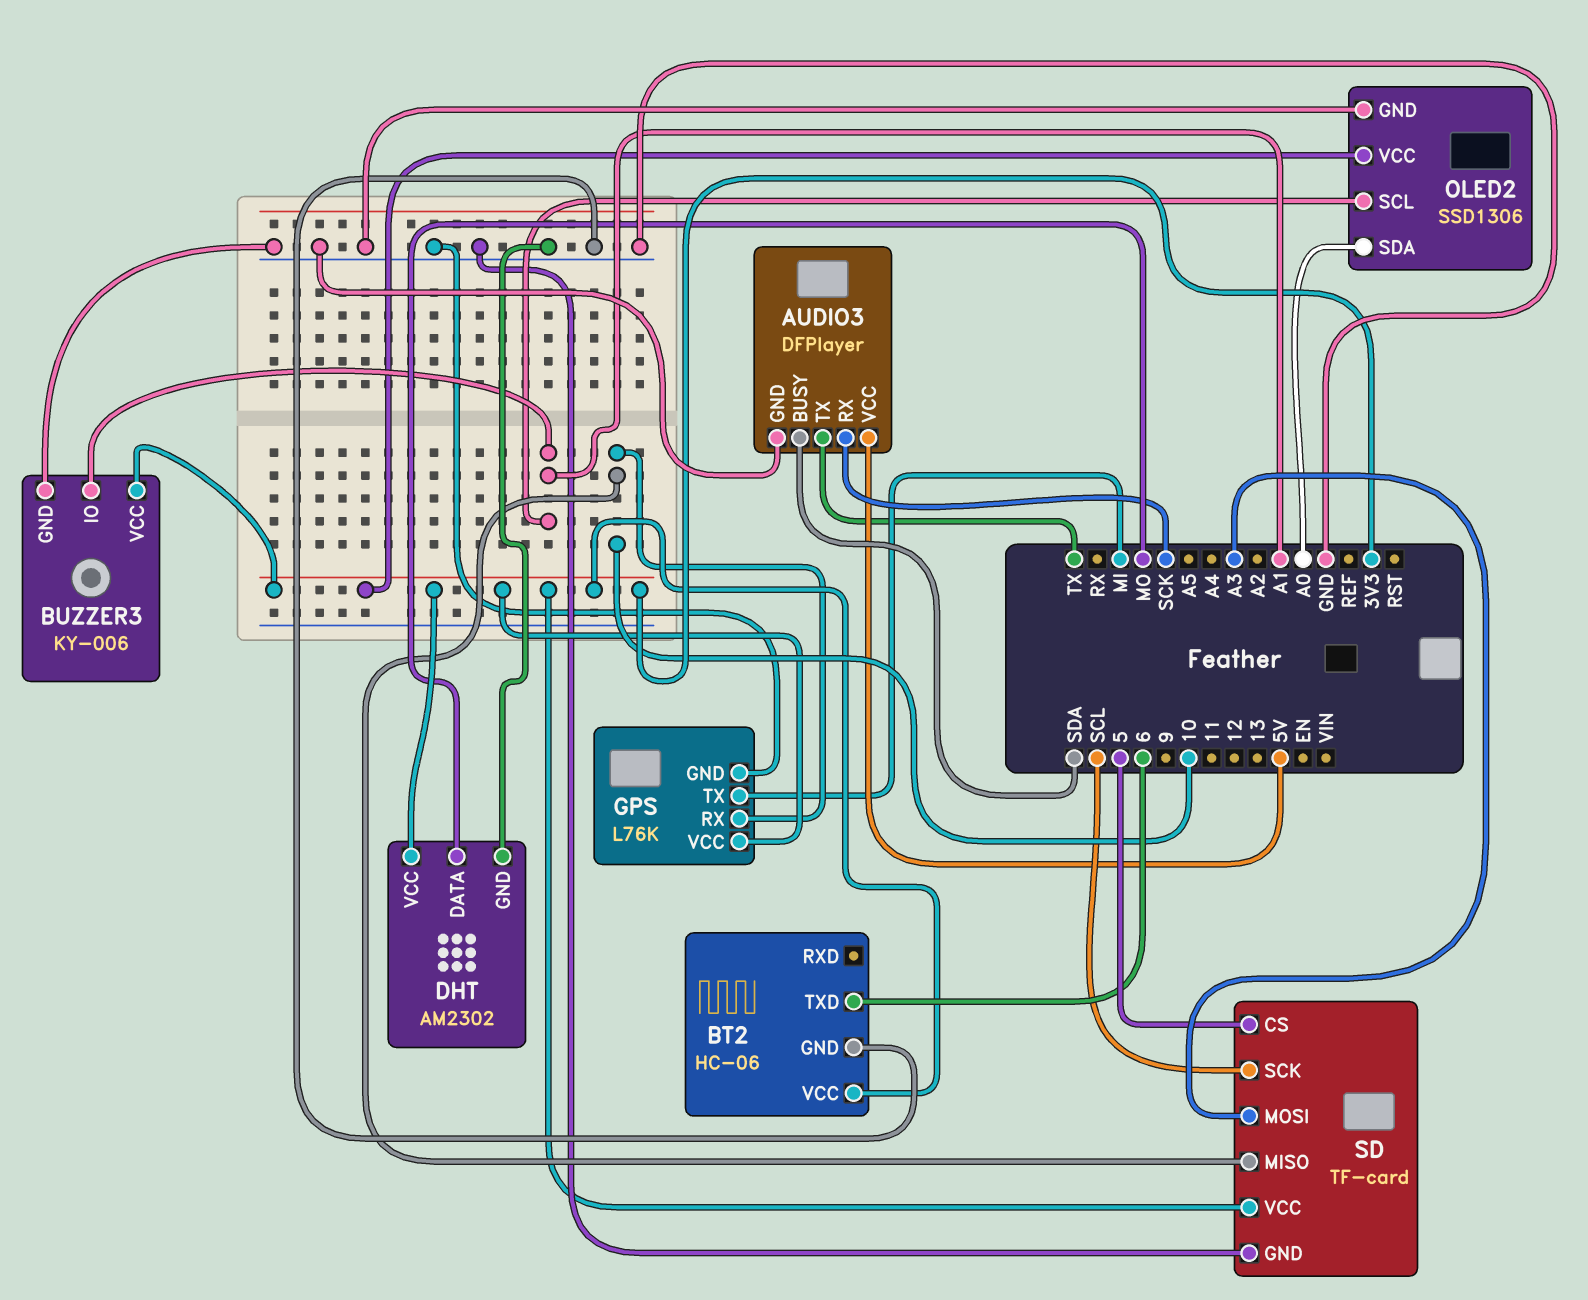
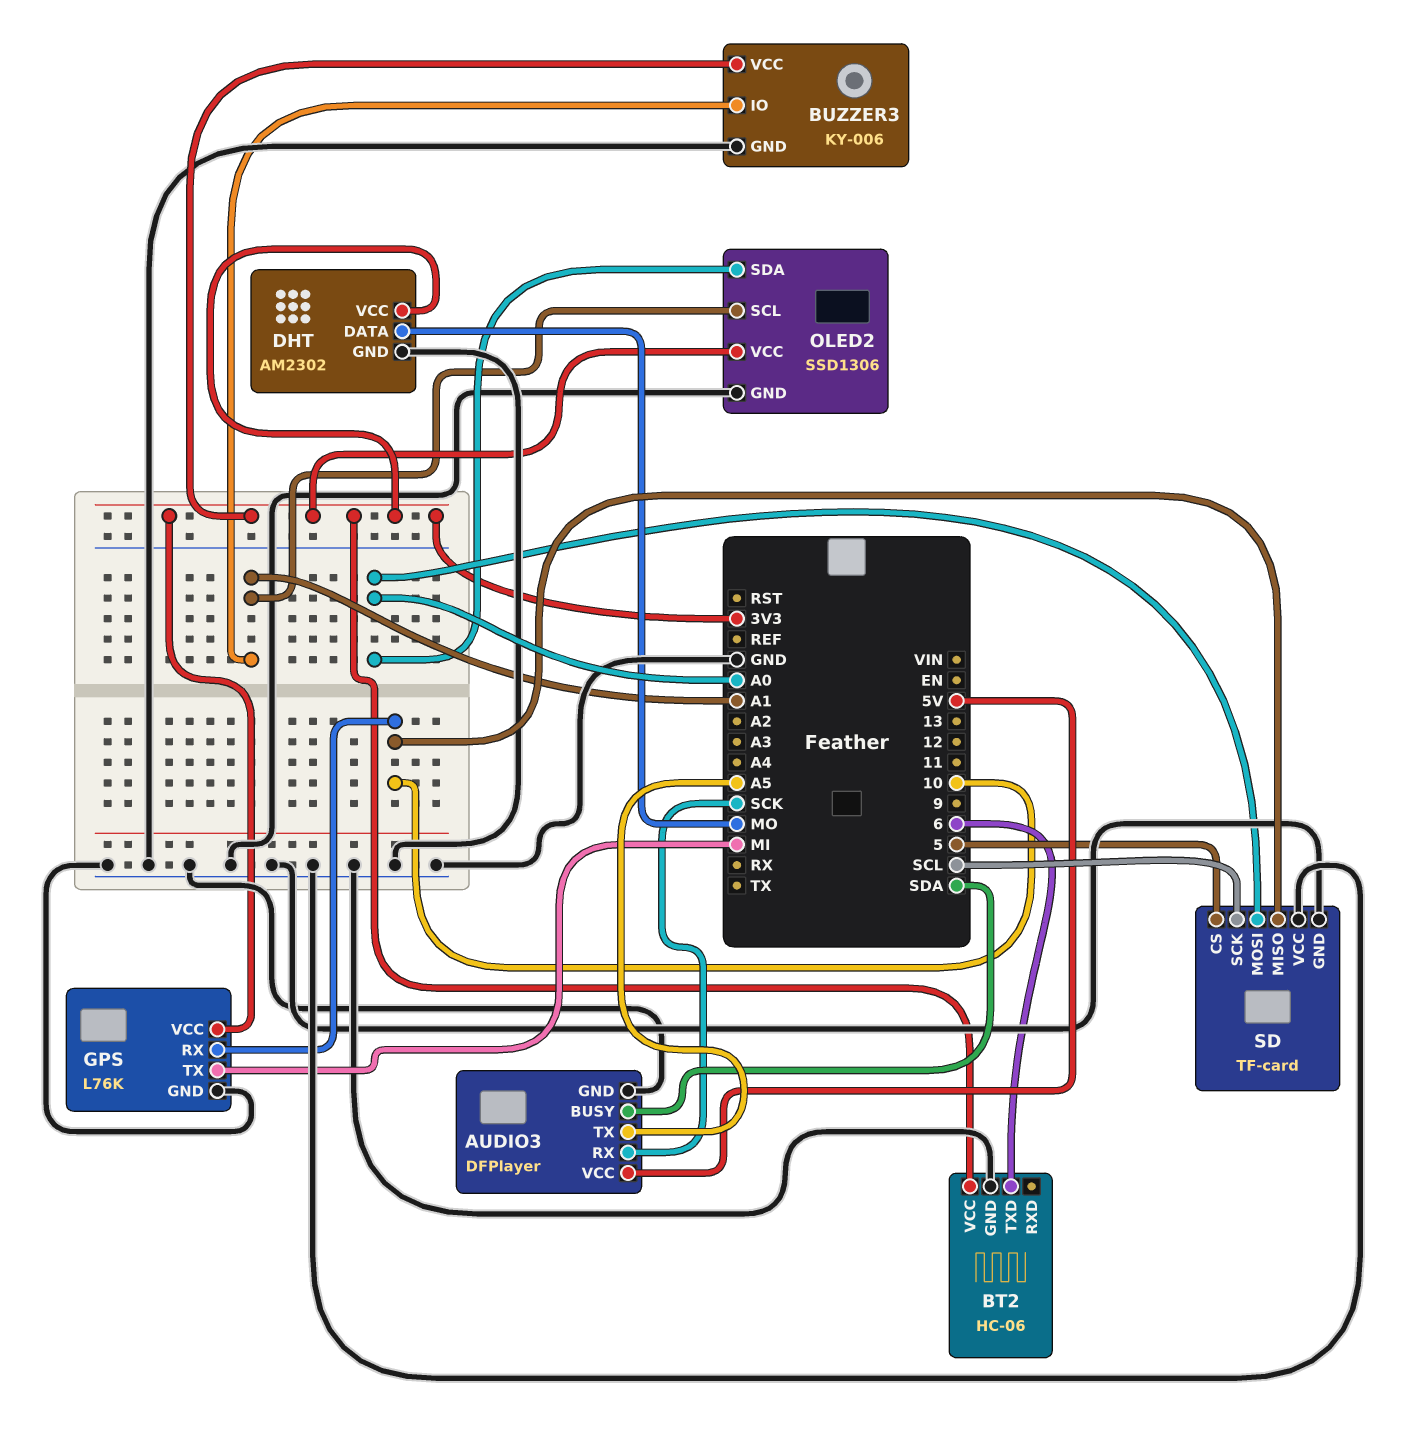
AUDIO3 pin TX: TX -> A5
SD pin MOSI: A3 -> A0
SD pin VCC: 3V3 -> GND

